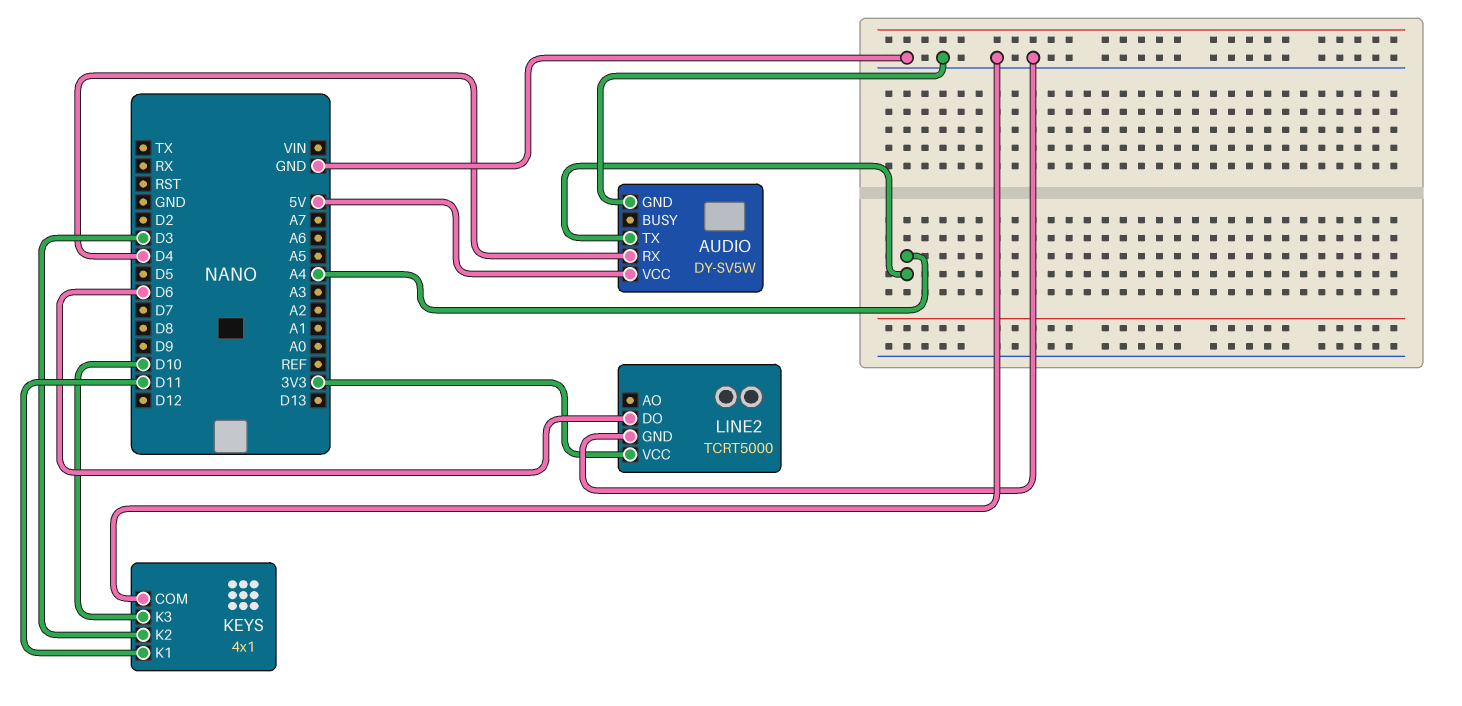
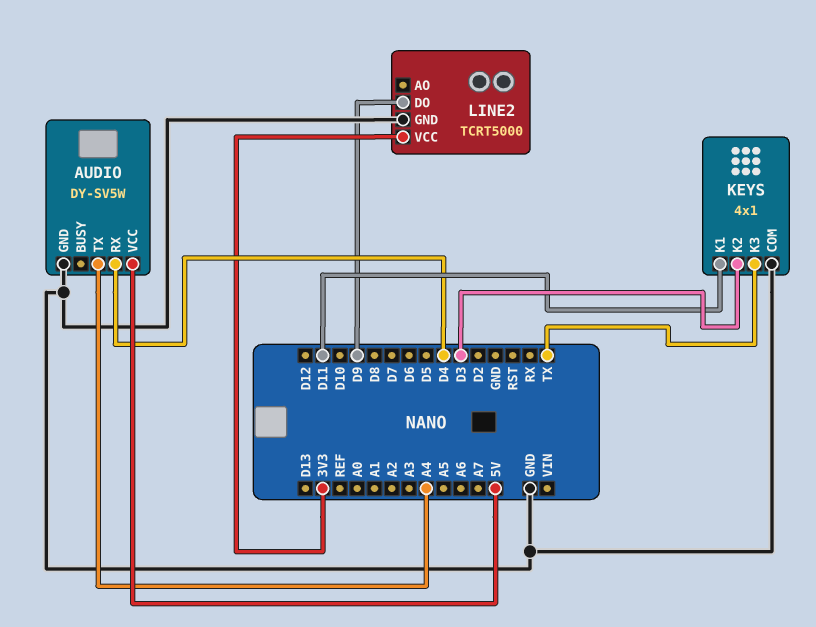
KEYS pin K3: D10 -> TX
LINE2 pin DO: D6 -> D9

